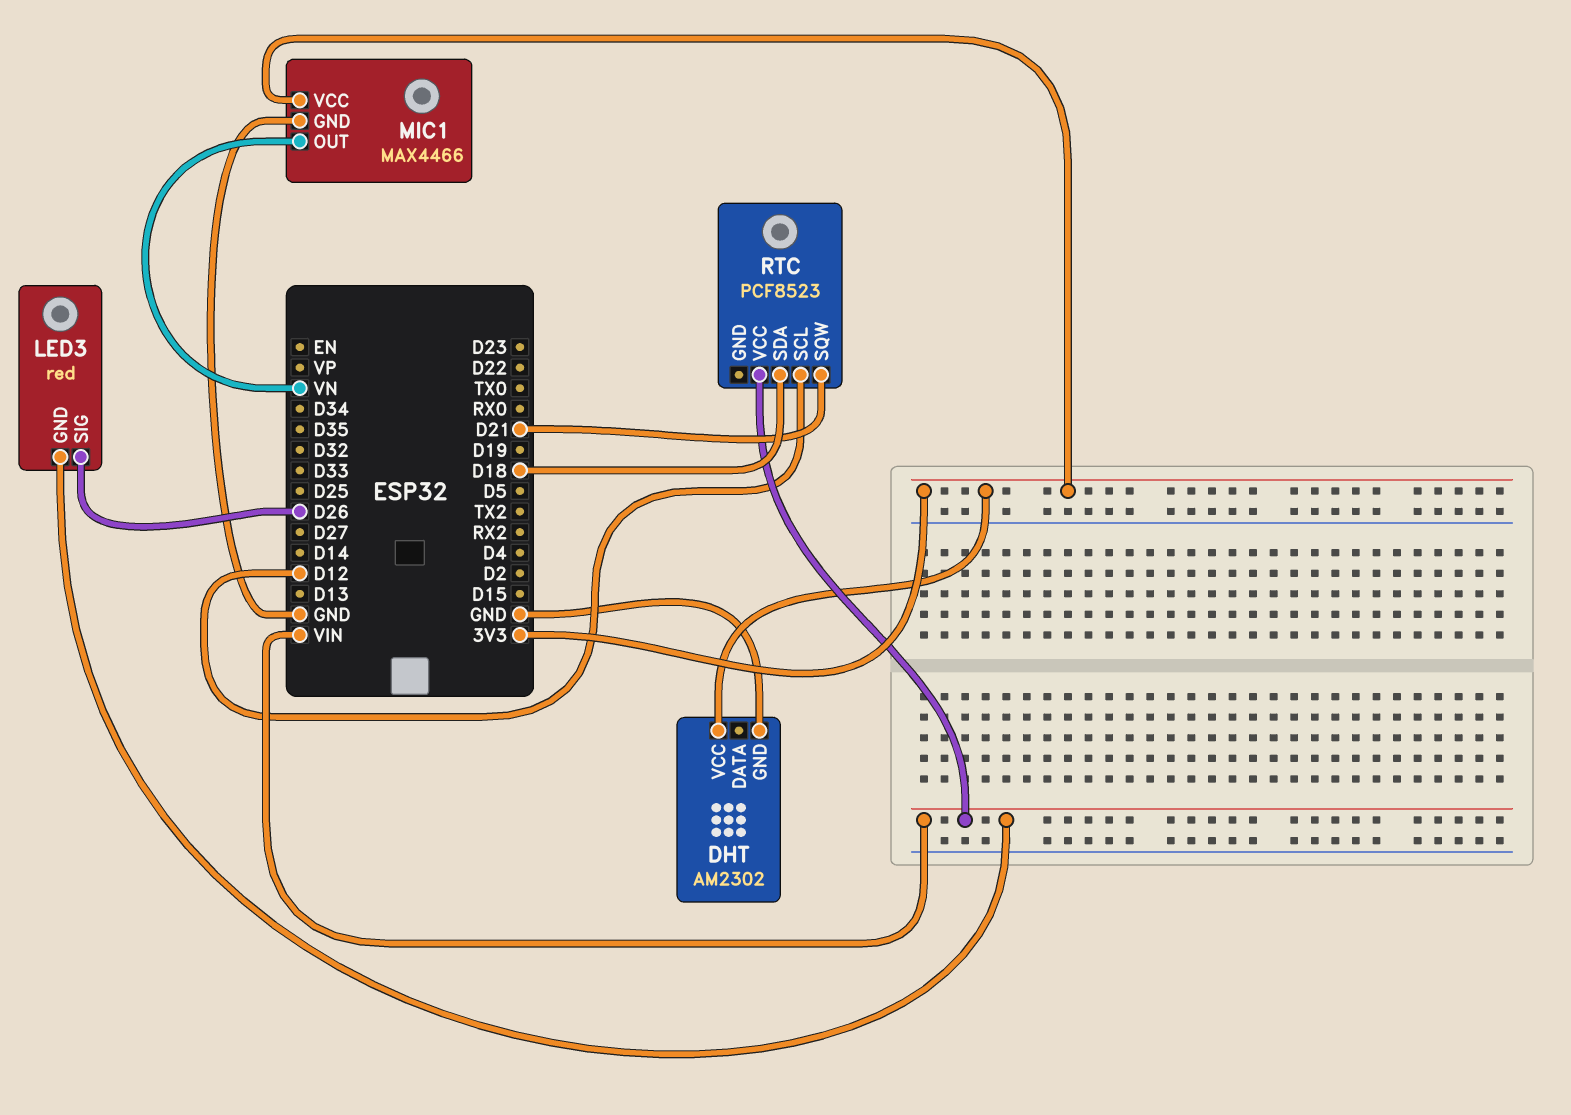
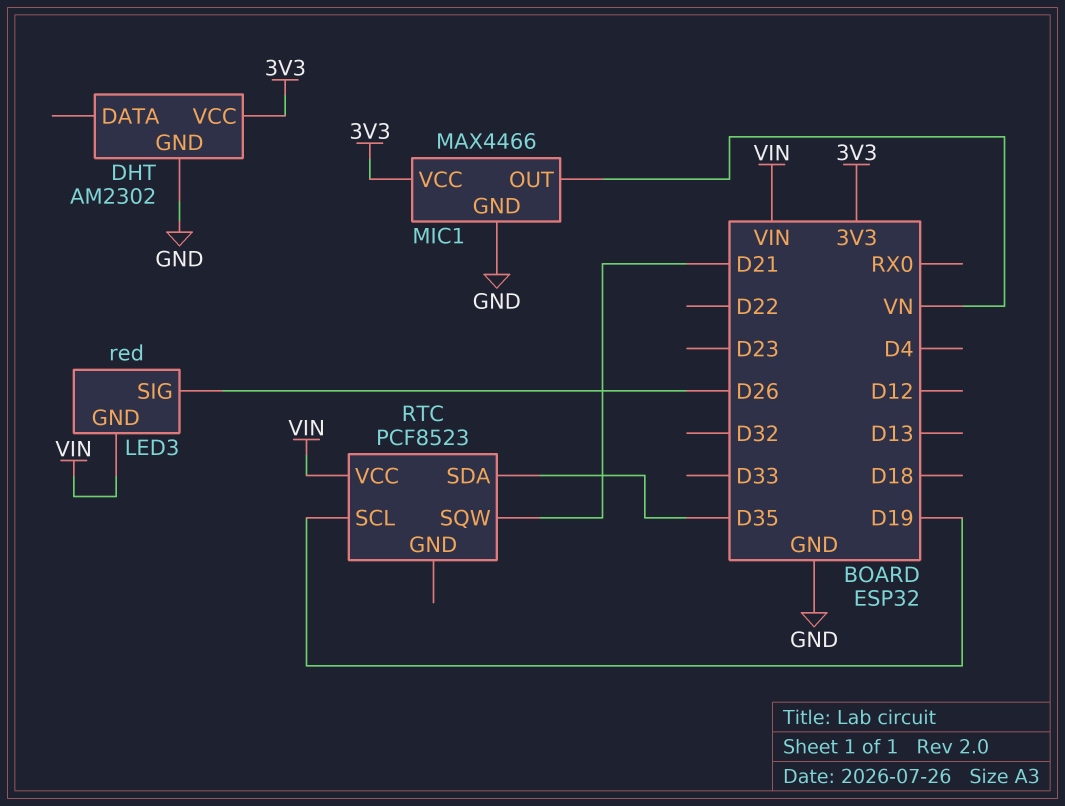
RTC pin SCL: D12 -> D19
RTC pin SDA: D18 -> D35

